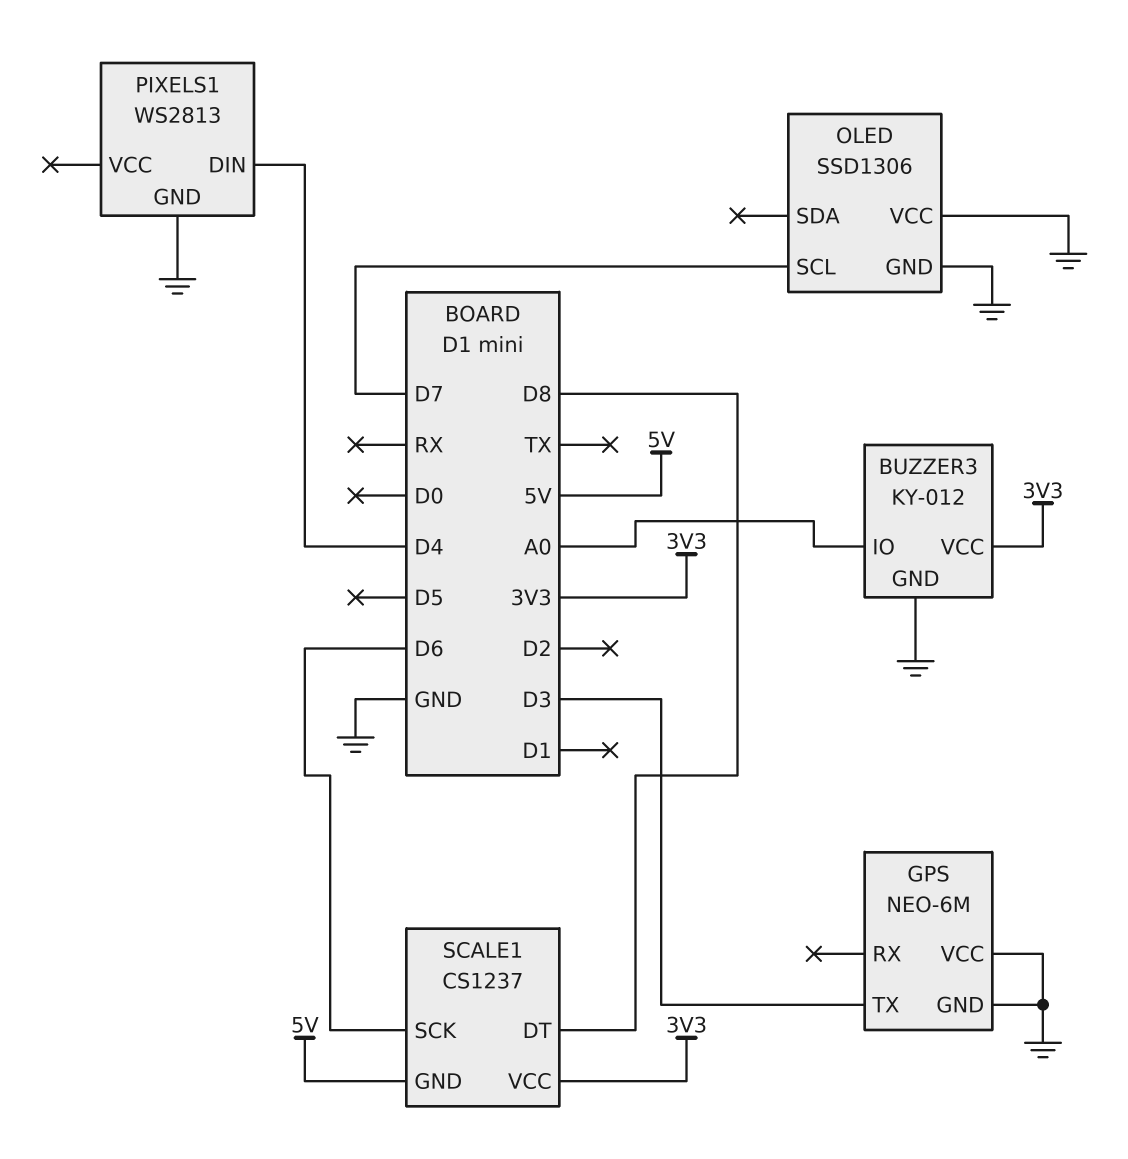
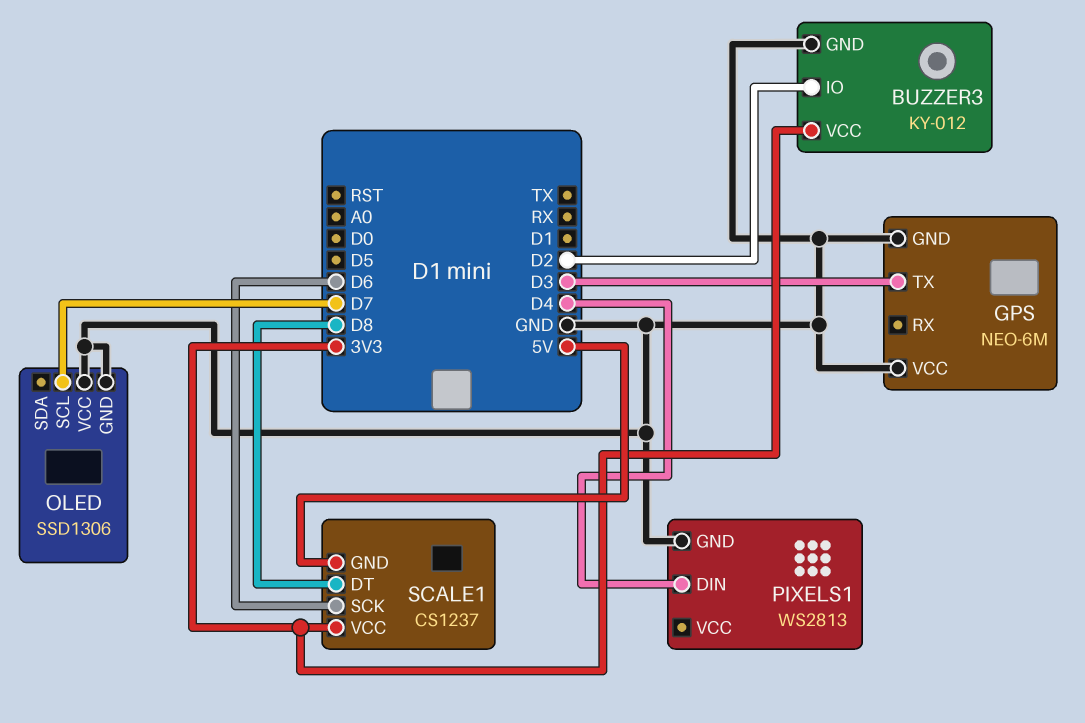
BUZZER3 pin IO: A0 -> D2

